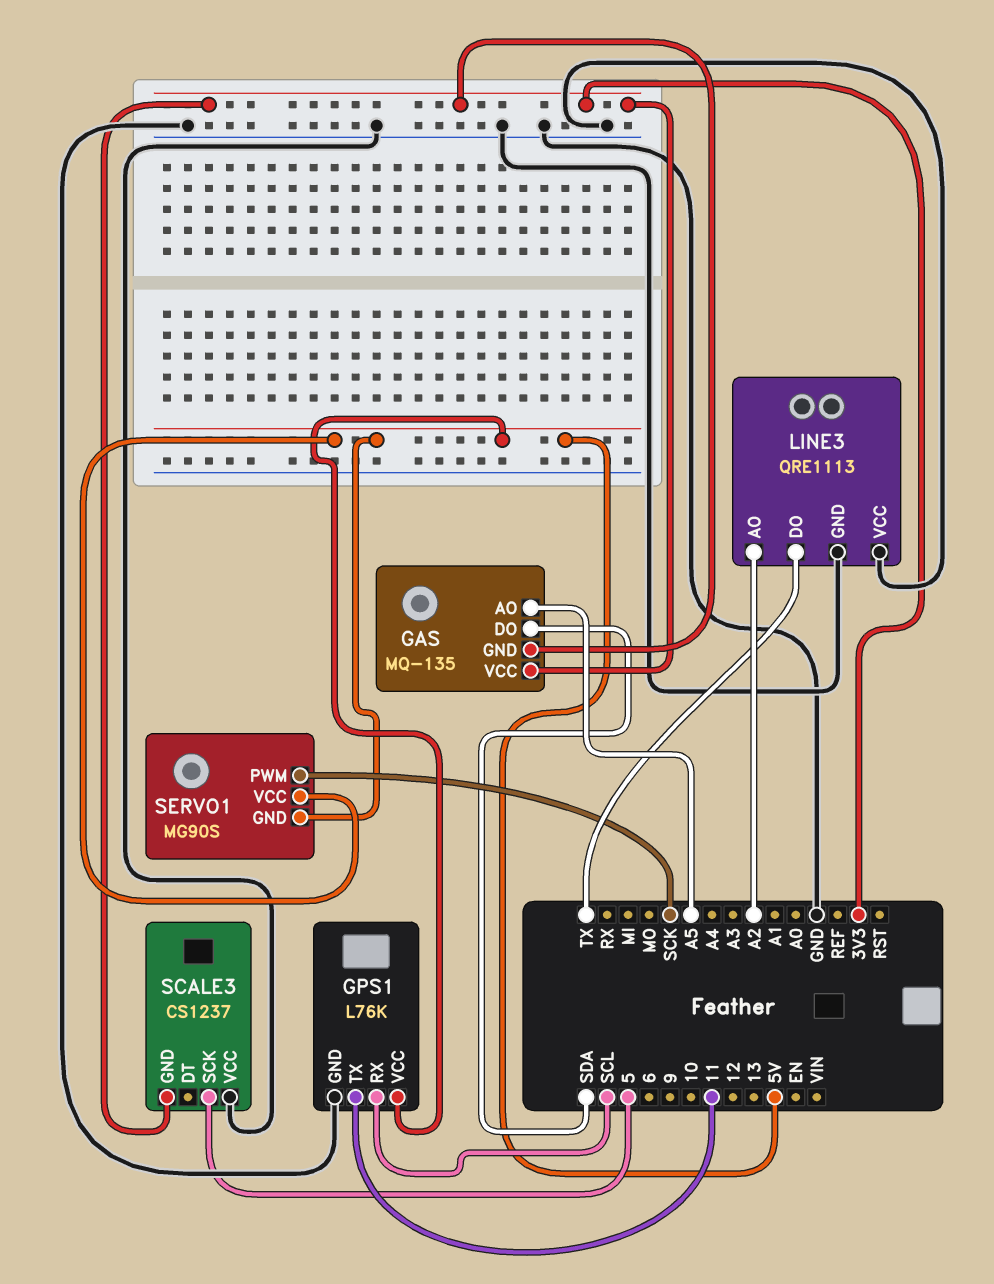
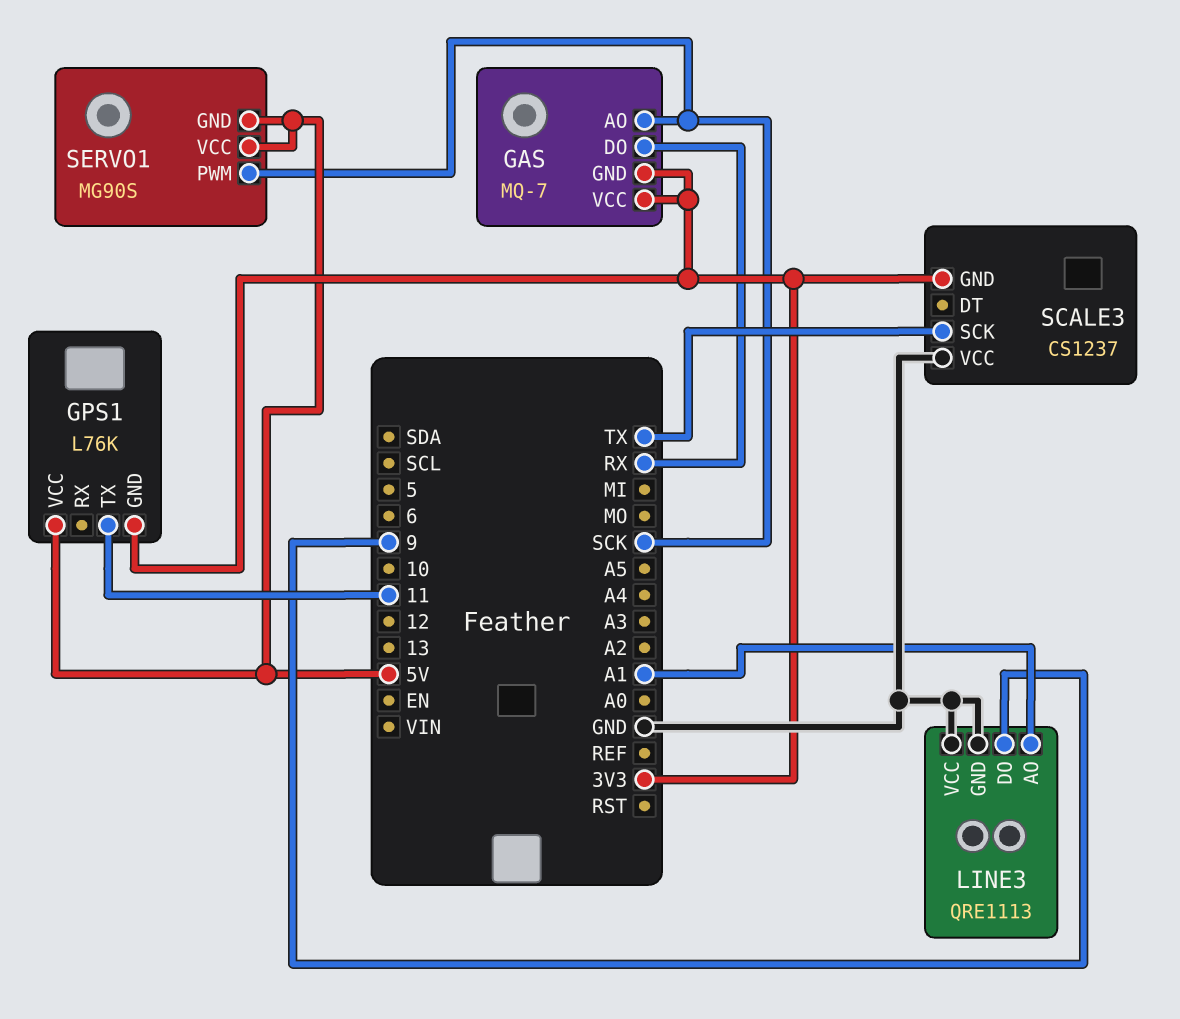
GAS: MQ-135 -> MQ-7
GAS pin AO: A5 -> SCK
GAS pin DO: SDA -> RX
GPS1 pin GND: GND -> 3V3
GPS1 pin RX: SCL -> none
LINE3 pin AO: A2 -> A1
LINE3 pin DO: TX -> 9
SCALE3 pin SCK: 5 -> TX

